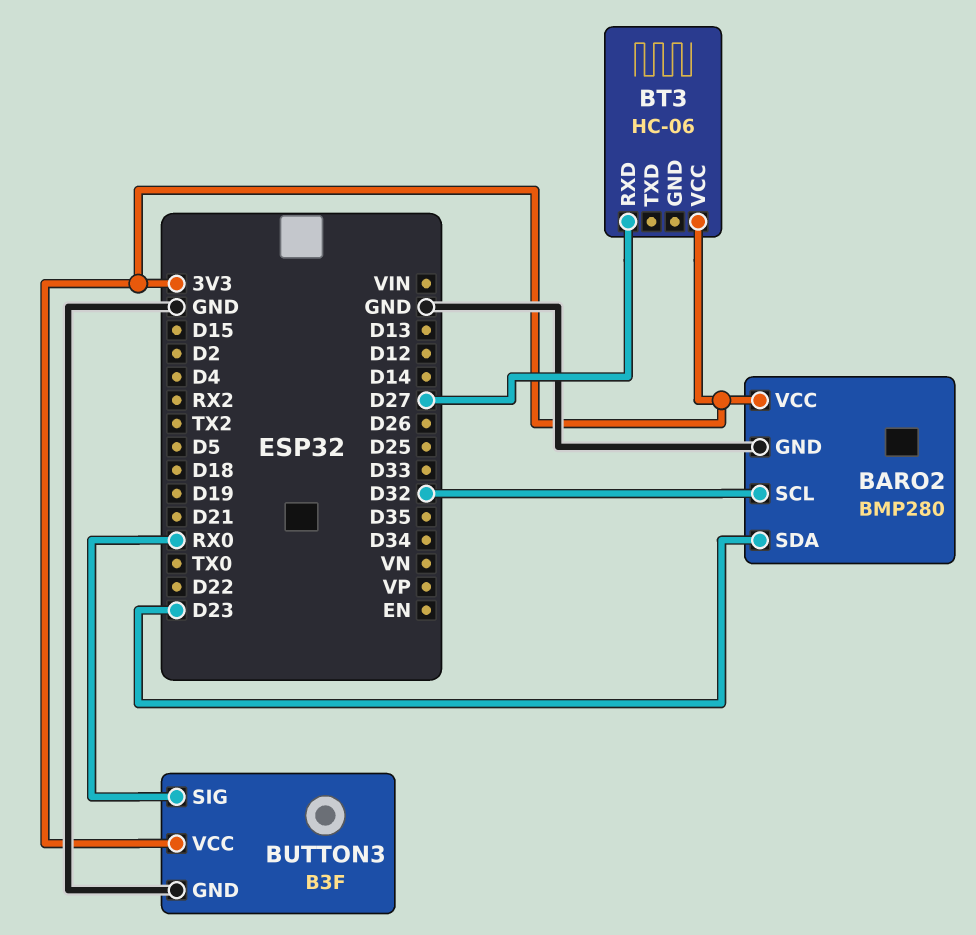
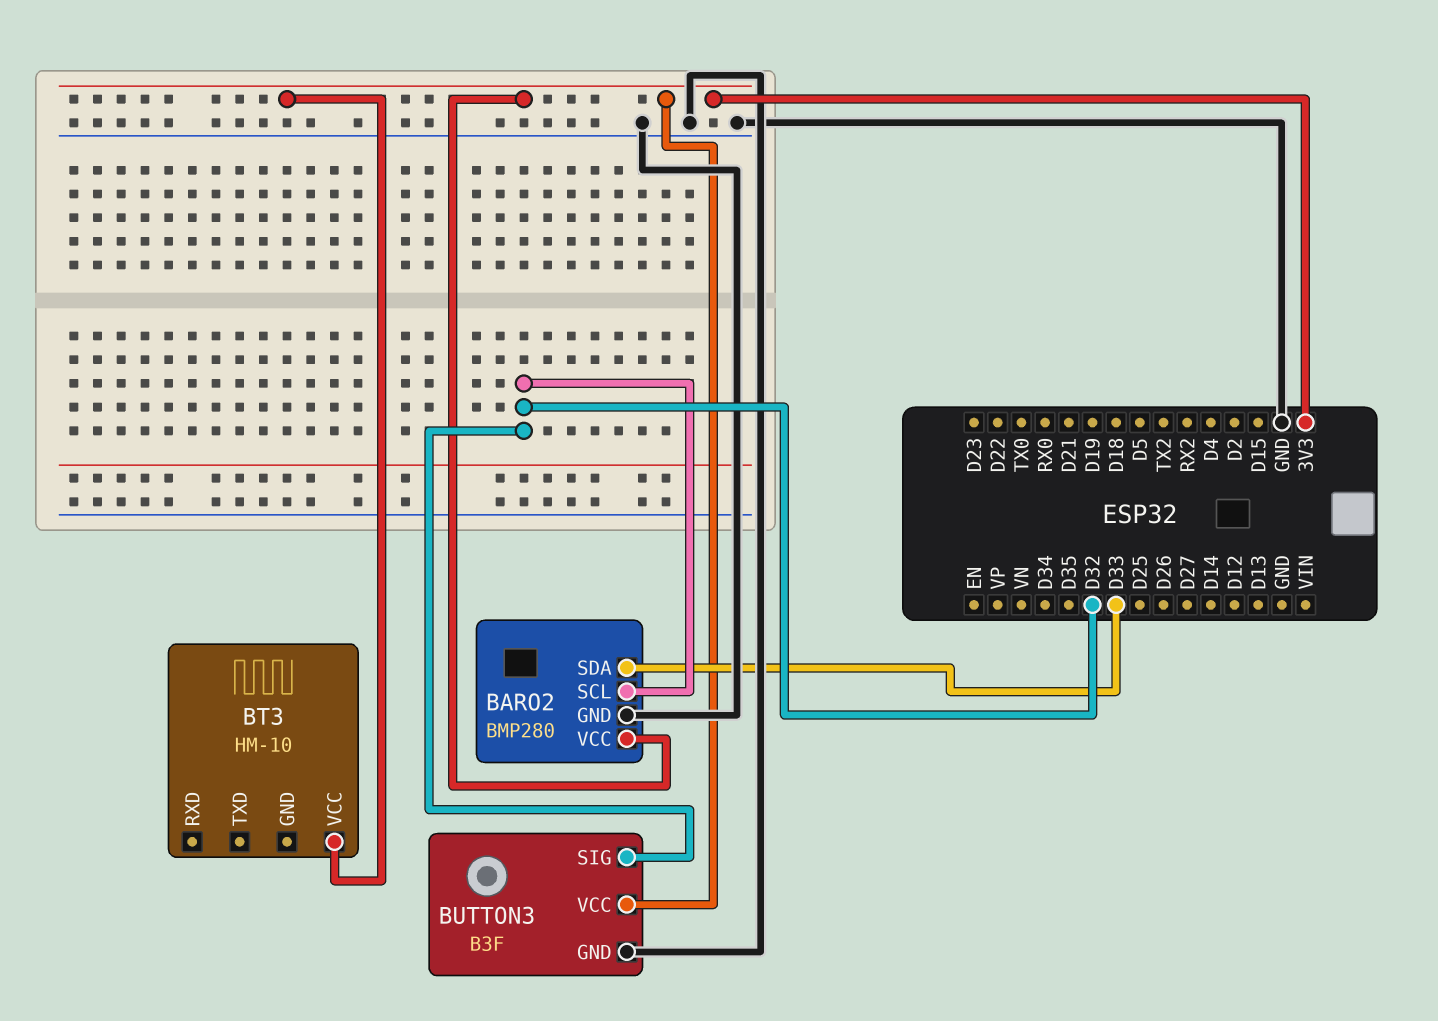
BARO2 pin SDA: D23 -> D33
BT3: HC-06 -> HM-10
BT3 pin RXD: D27 -> none
BUTTON3 pin SIG: RX0 -> D32

